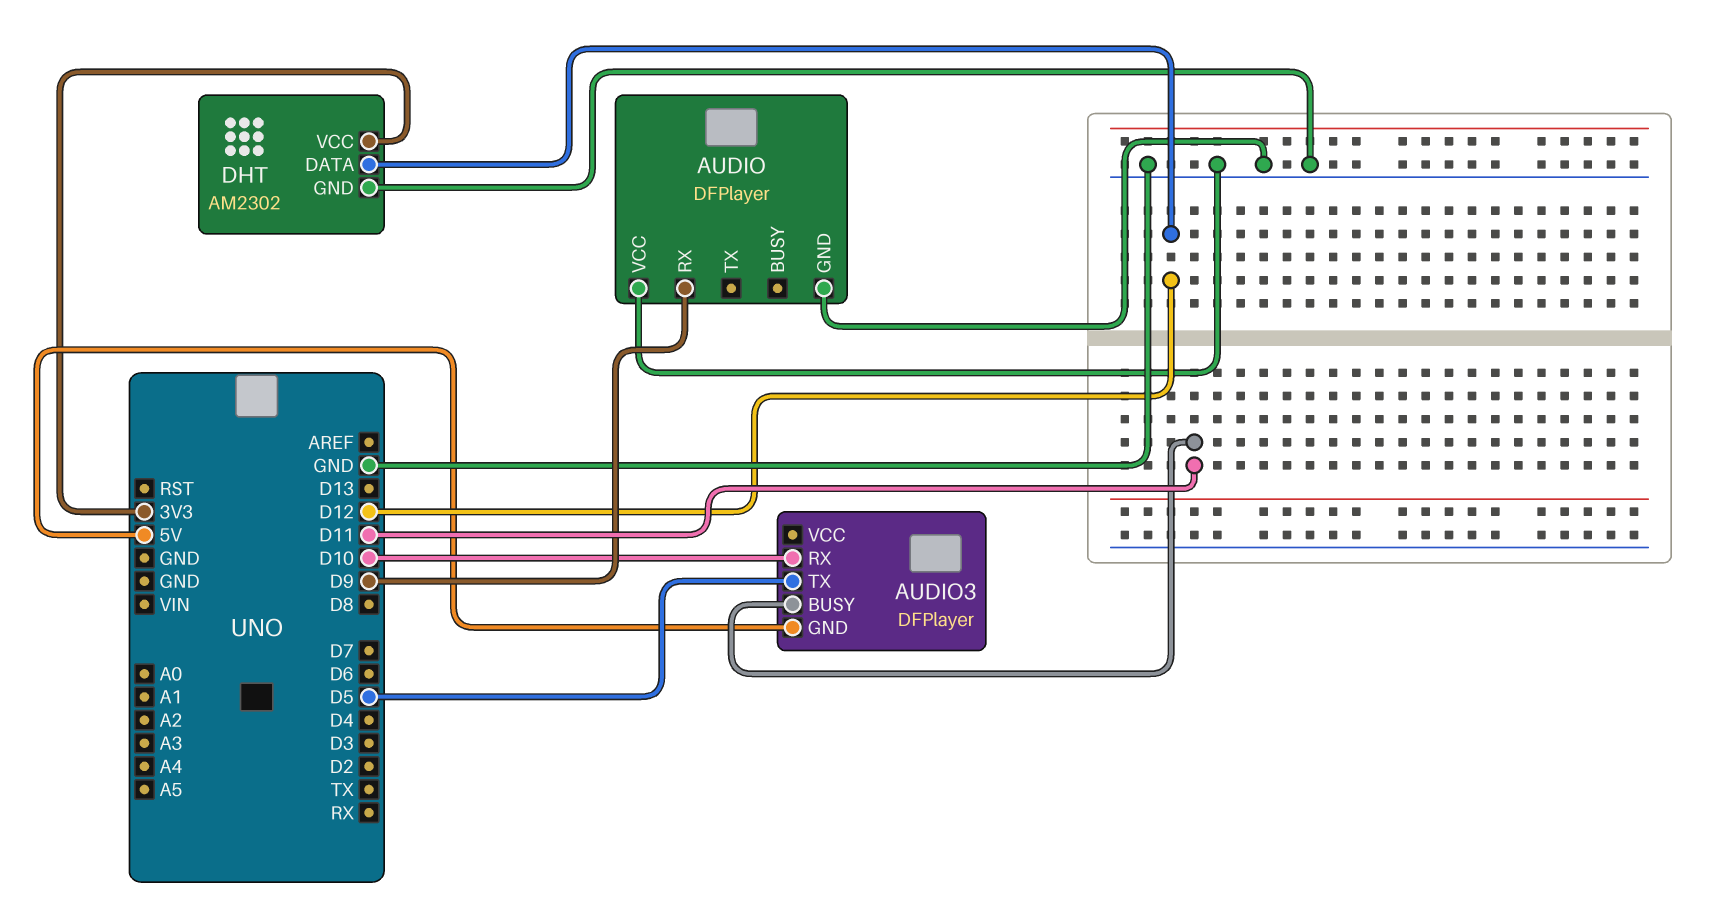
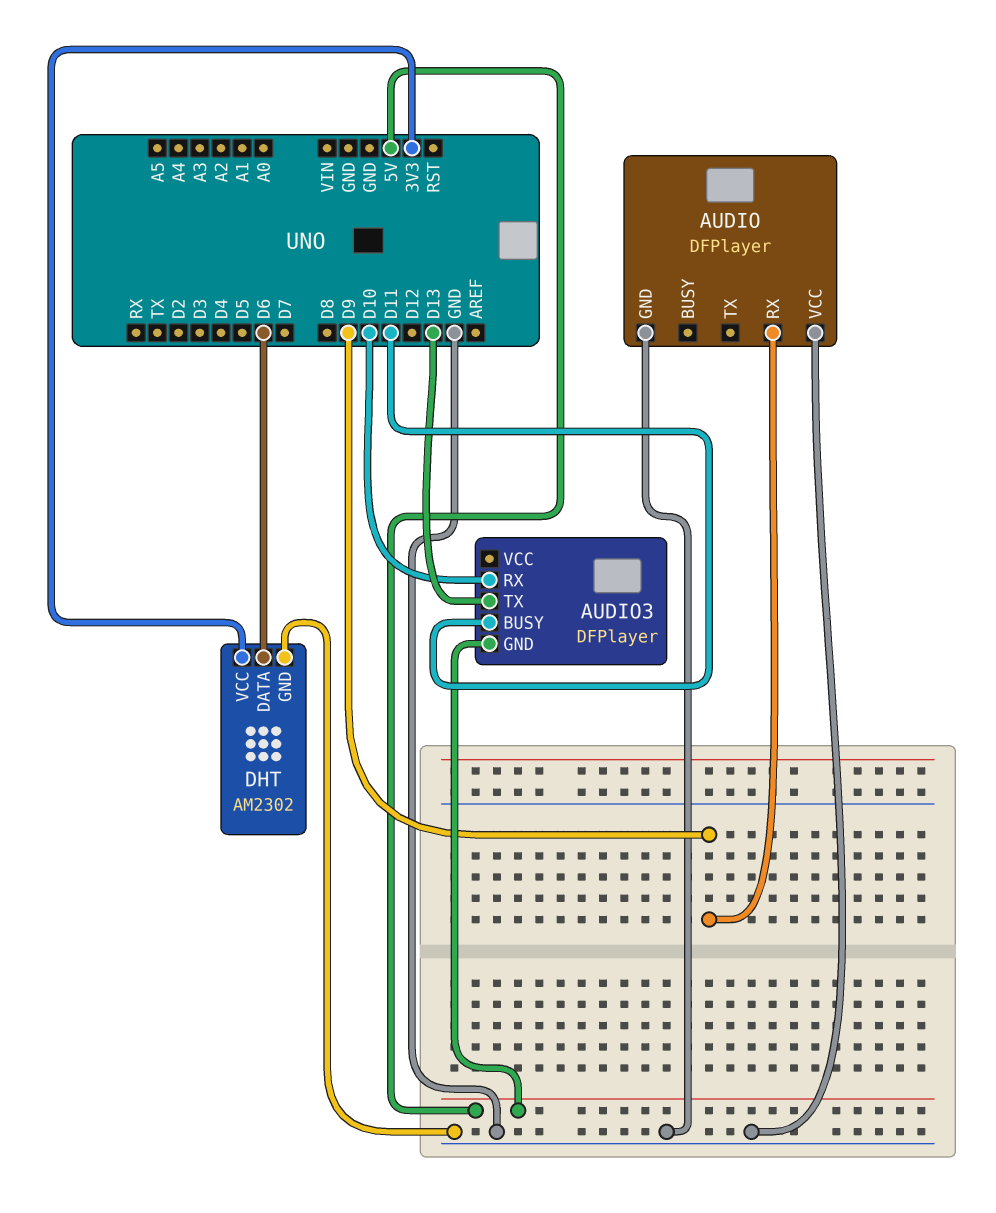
AUDIO3 pin TX: D5 -> D13
DHT pin DATA: D12 -> D6

